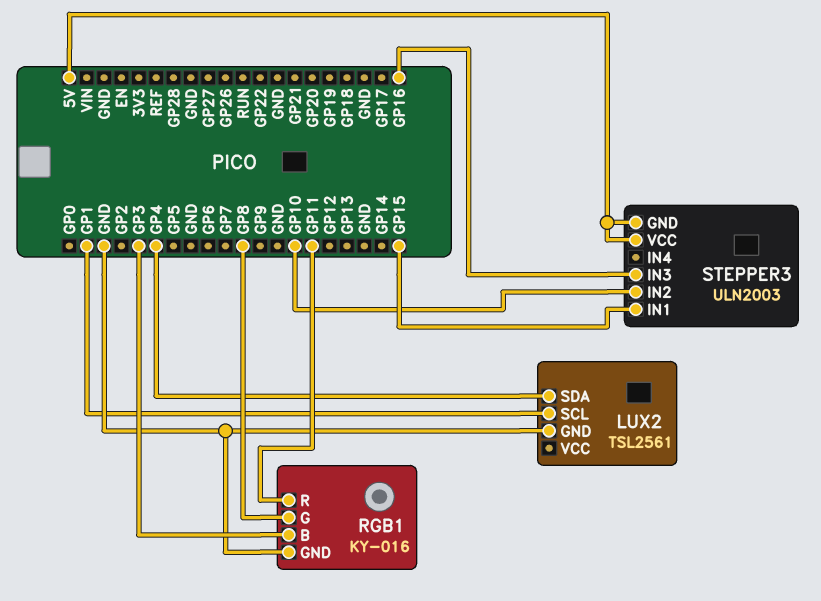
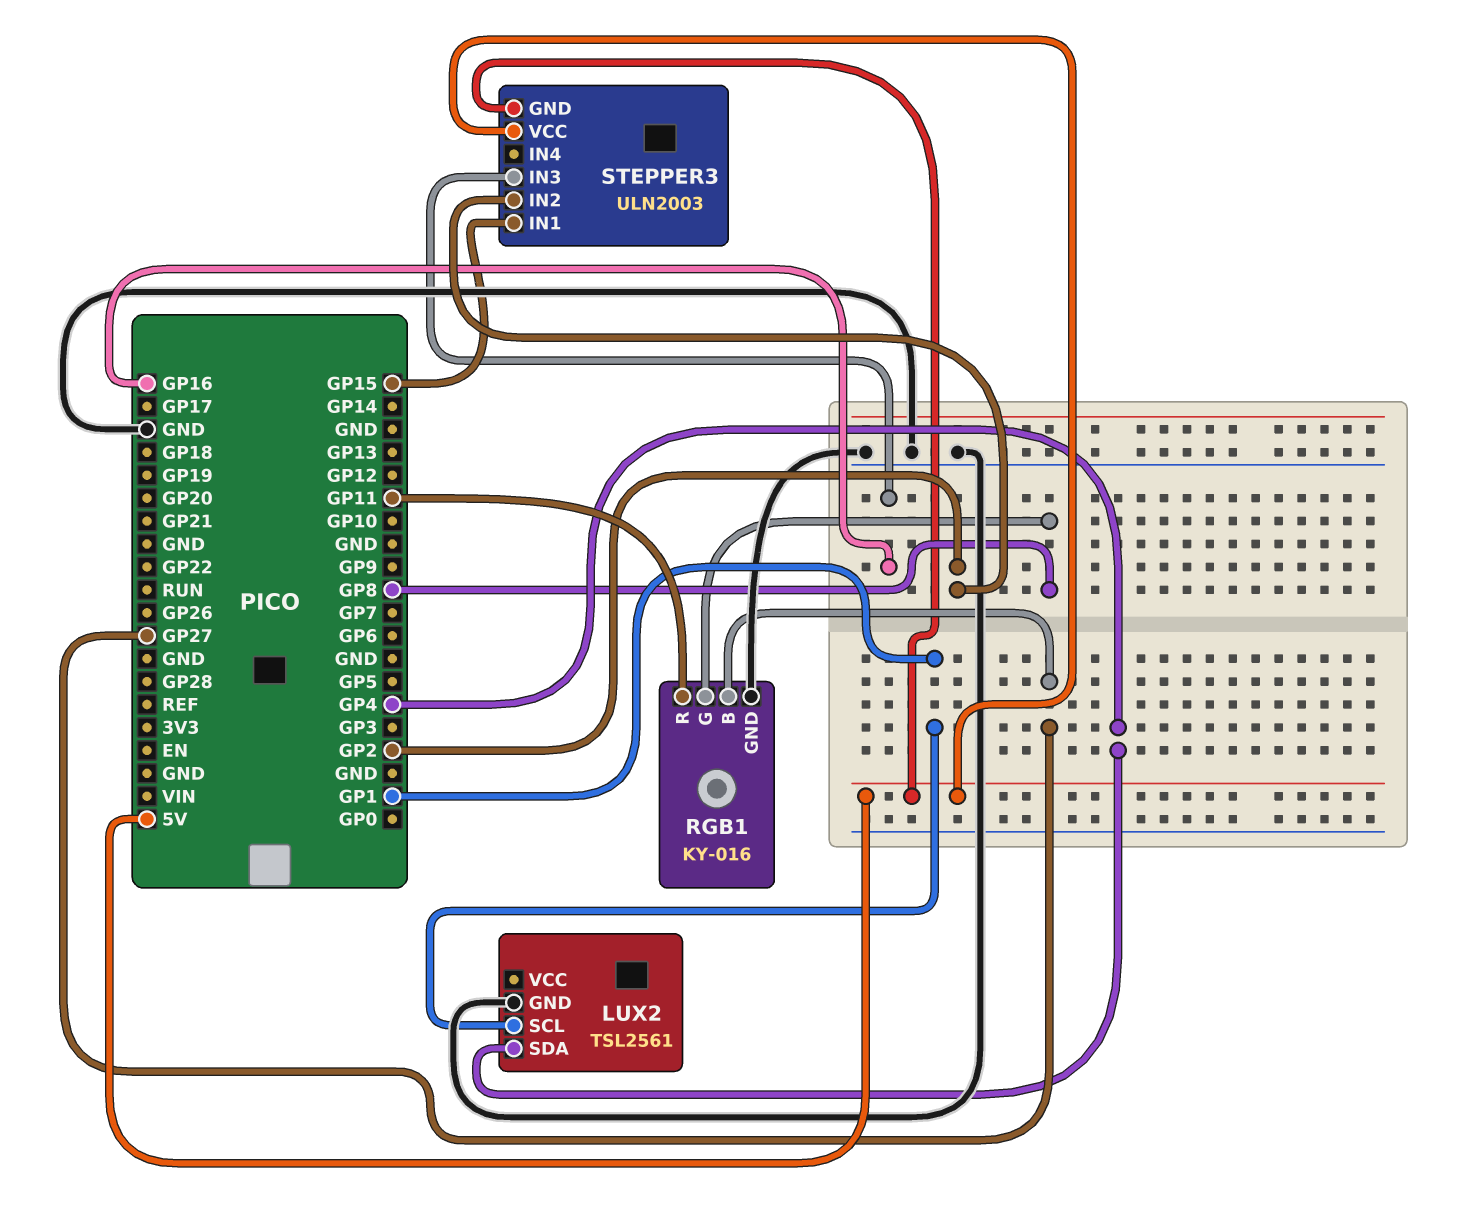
RGB1 pin B: GP3 -> GP27
STEPPER3 pin IN2: GP10 -> GP2

